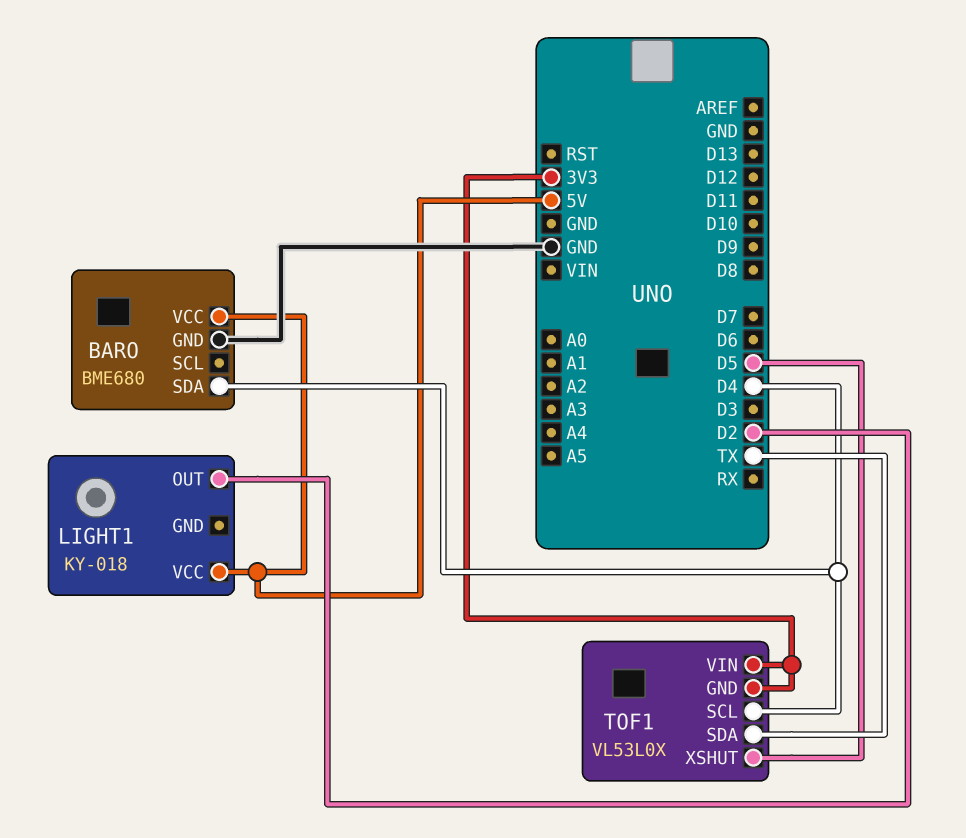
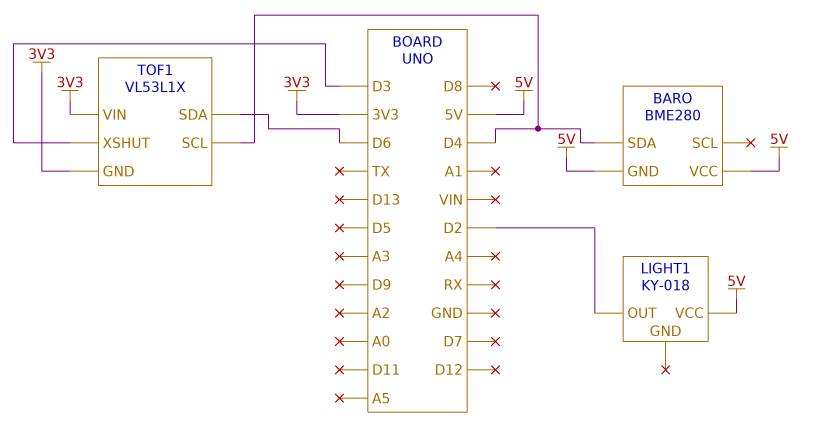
BARO: BME680 -> BME280
BARO pin GND: GND -> 5V
TOF1: VL53L0X -> VL53L1X
TOF1 pin SDA: TX -> D6
TOF1 pin XSHUT: D5 -> D3

